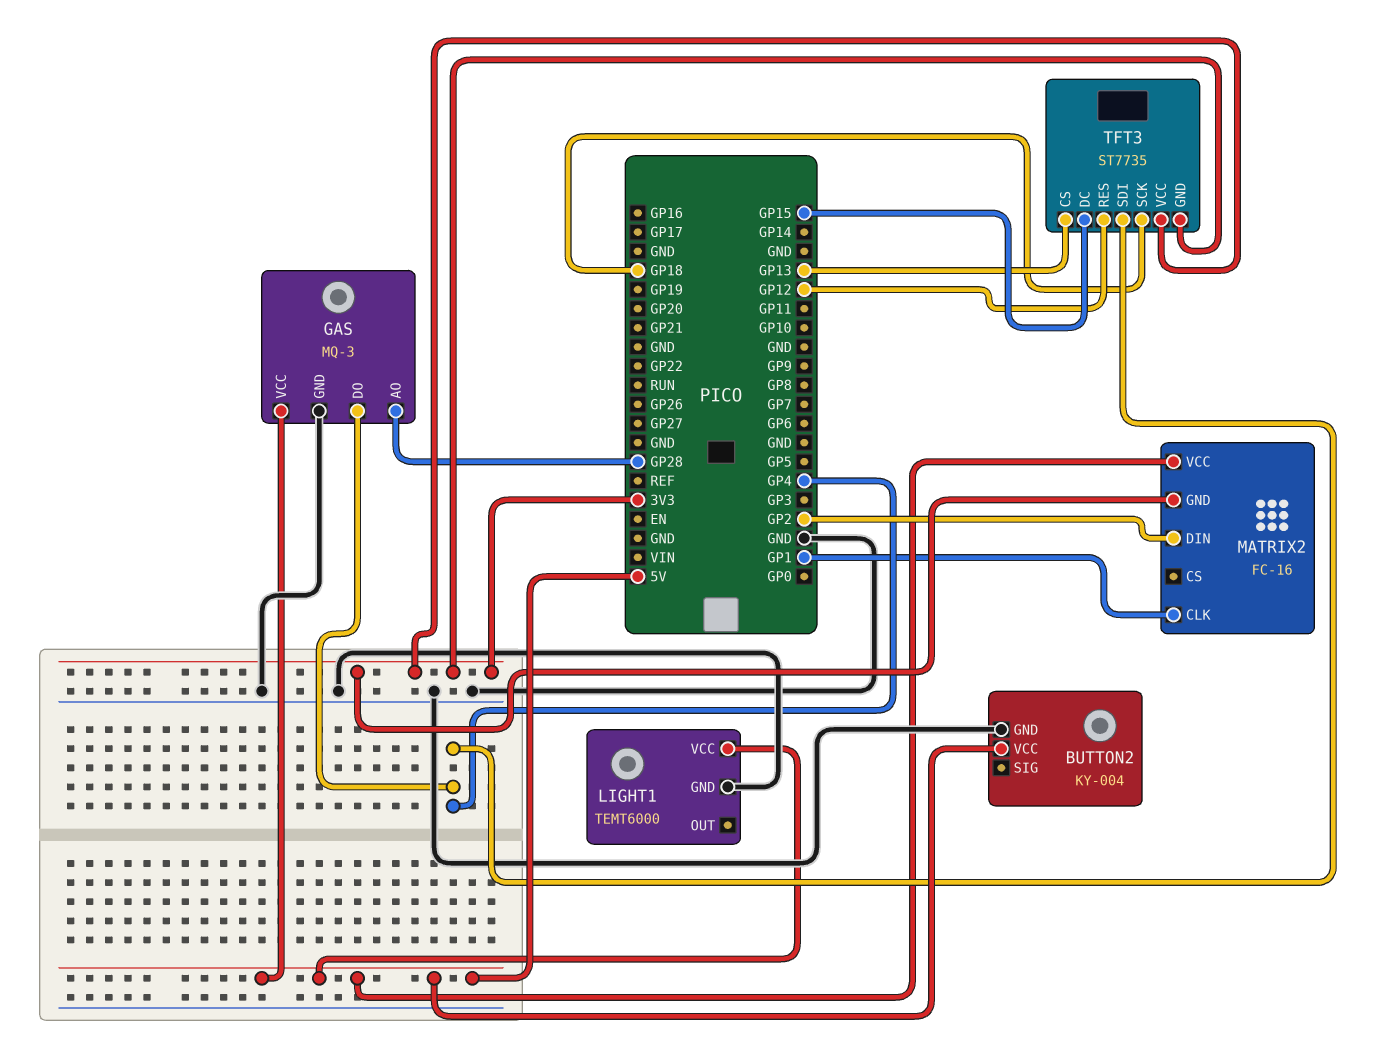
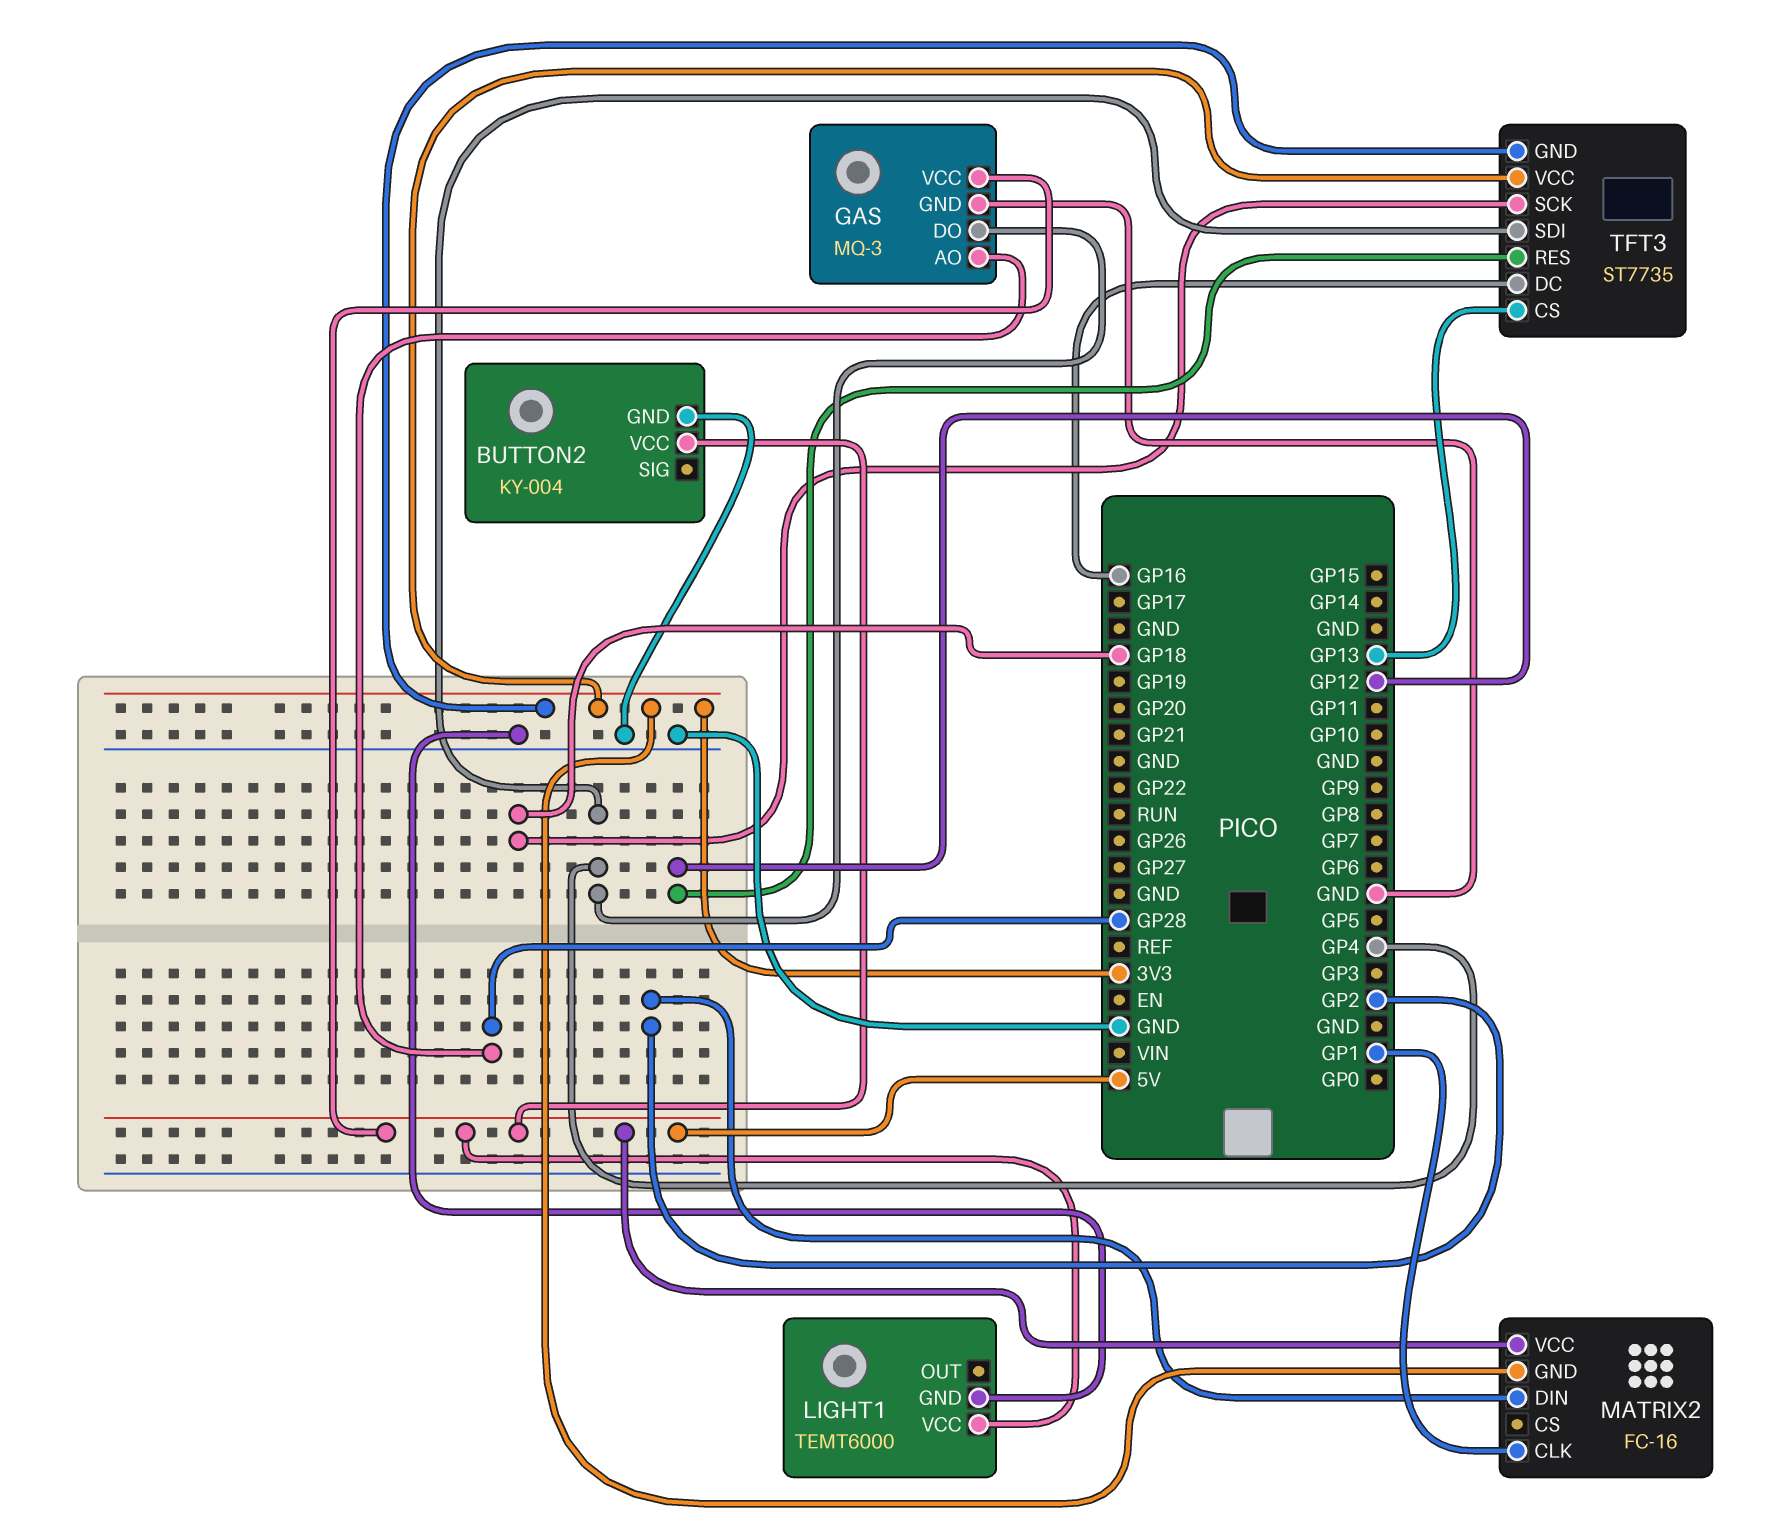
TFT3 pin DC: GP15 -> GP16

